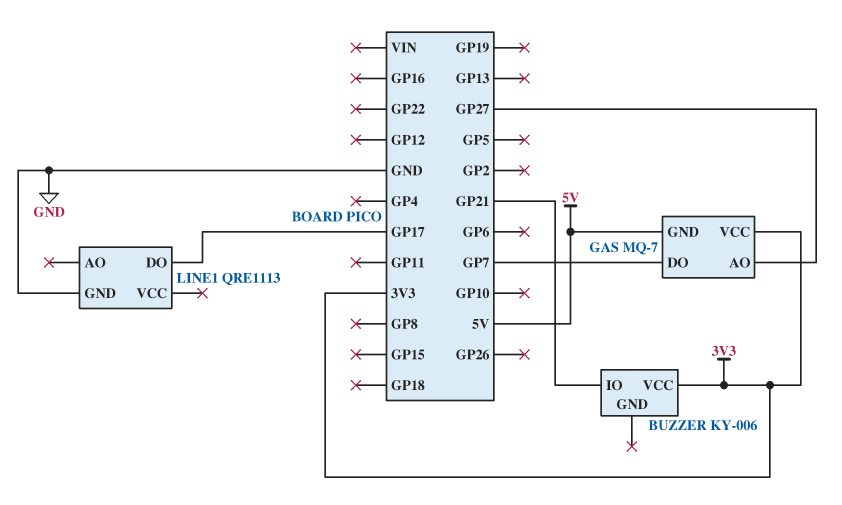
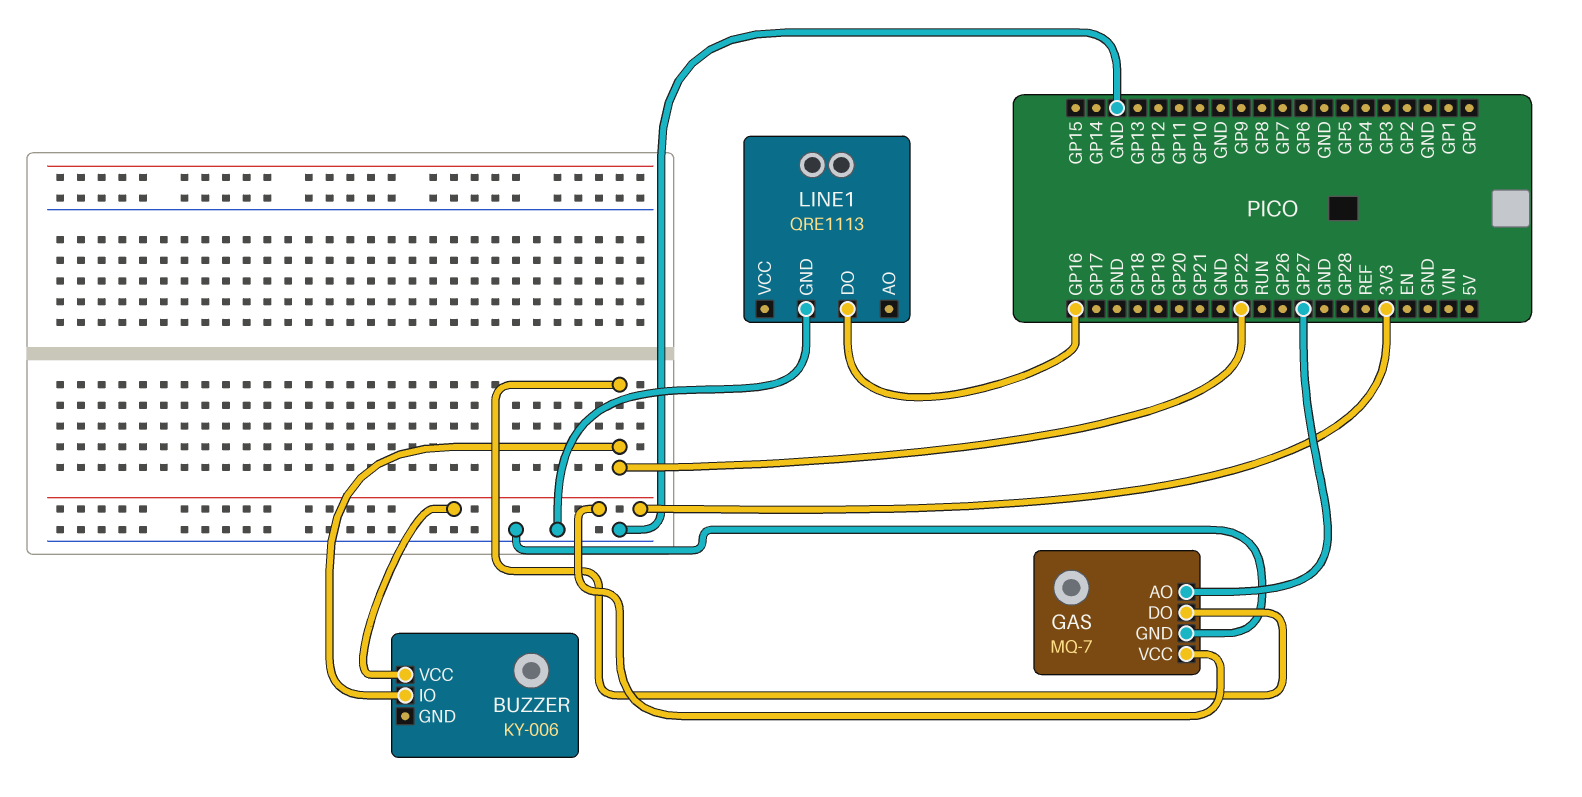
BUZZER pin IO: GP21 -> GP22
GAS pin DO: GP7 -> GP22
GAS pin GND: 5V -> GND
LINE1 pin DO: GP17 -> GP16

